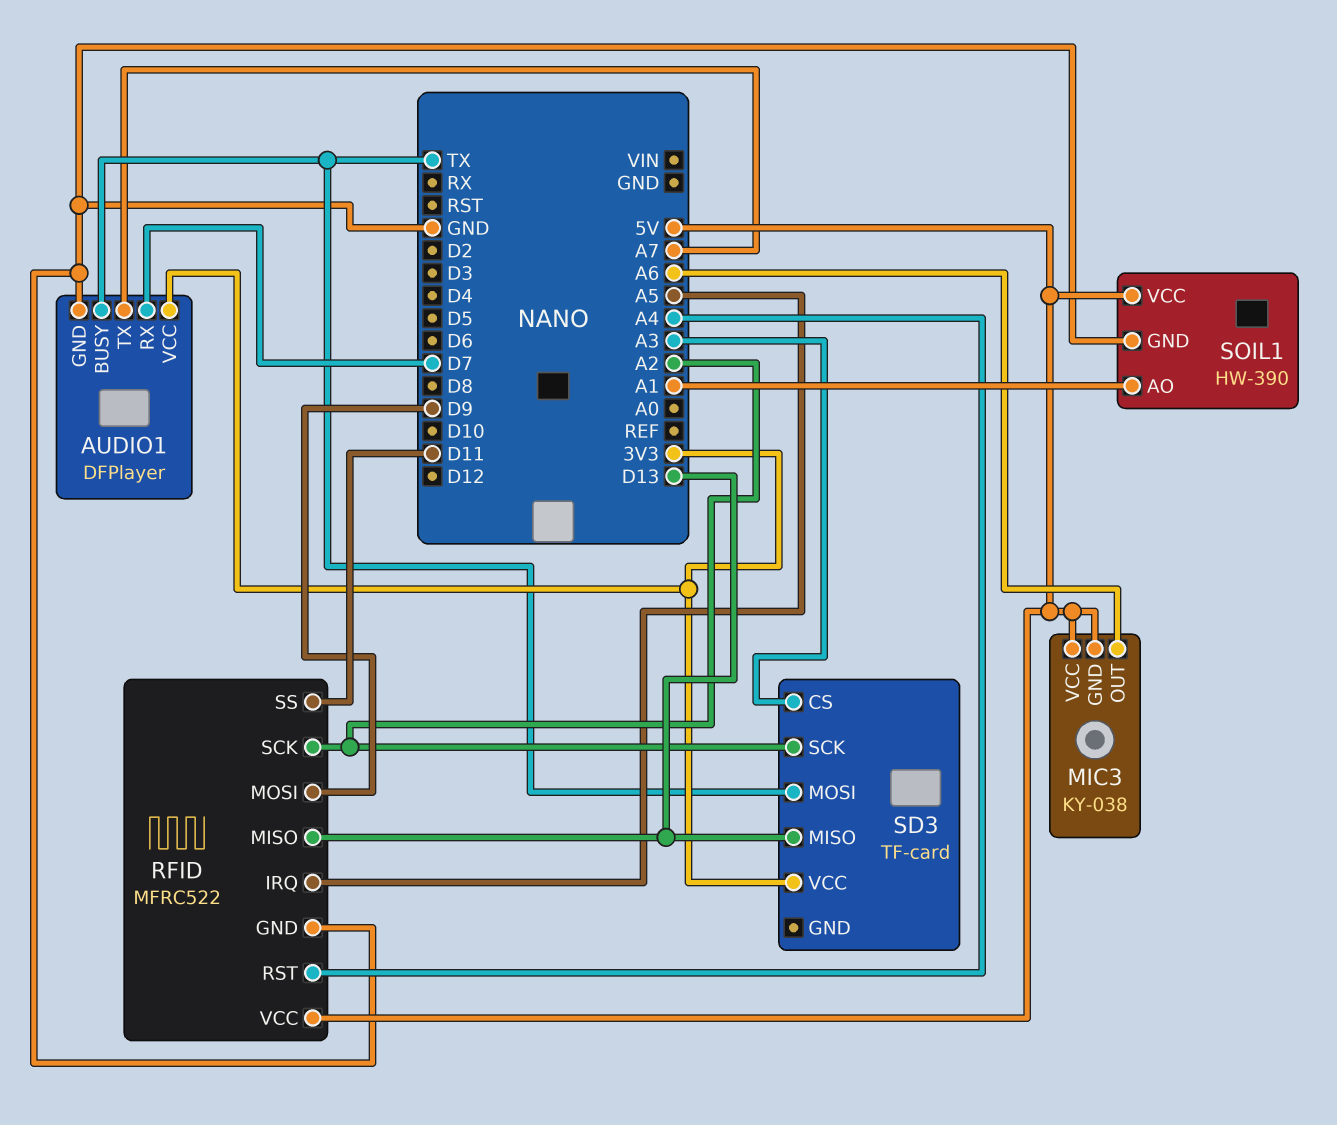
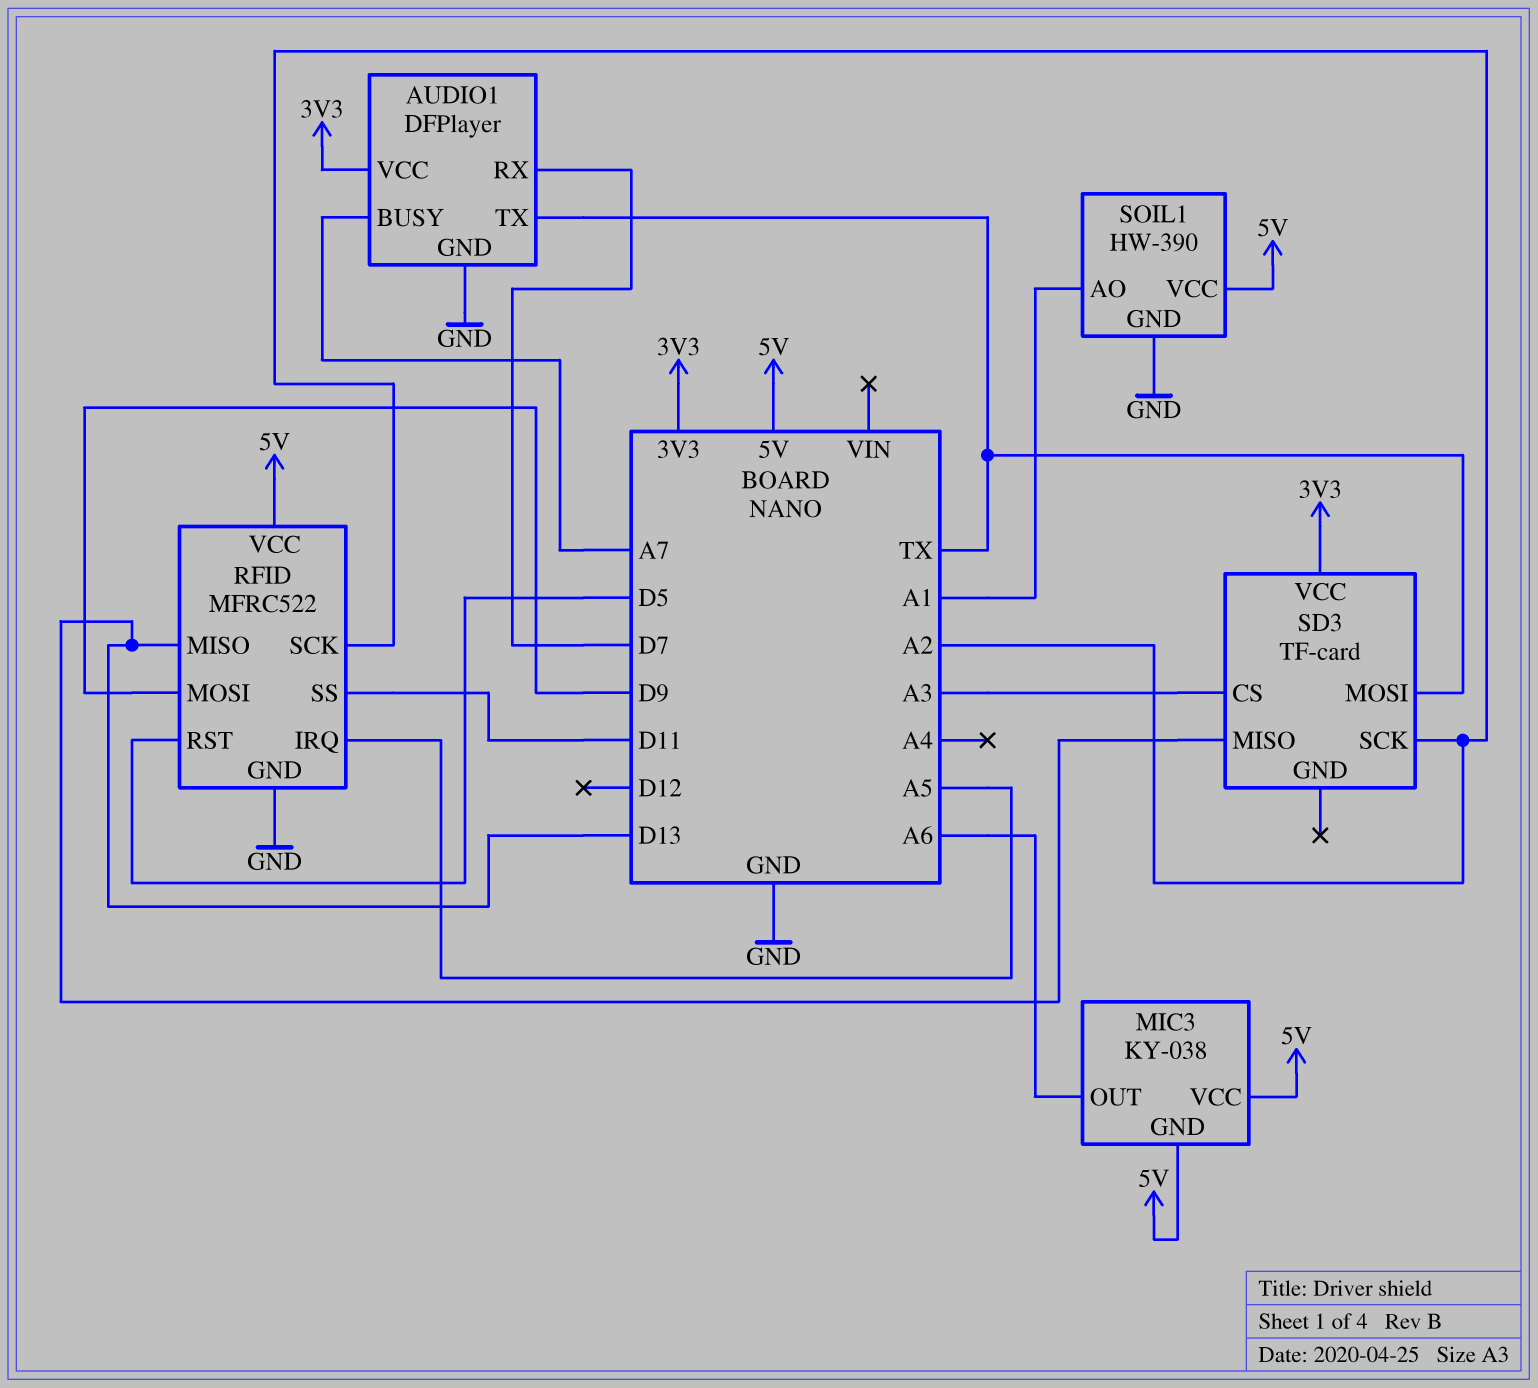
AUDIO1 pin BUSY: TX -> A7
AUDIO1 pin TX: A7 -> TX
RFID pin RST: A4 -> D5

